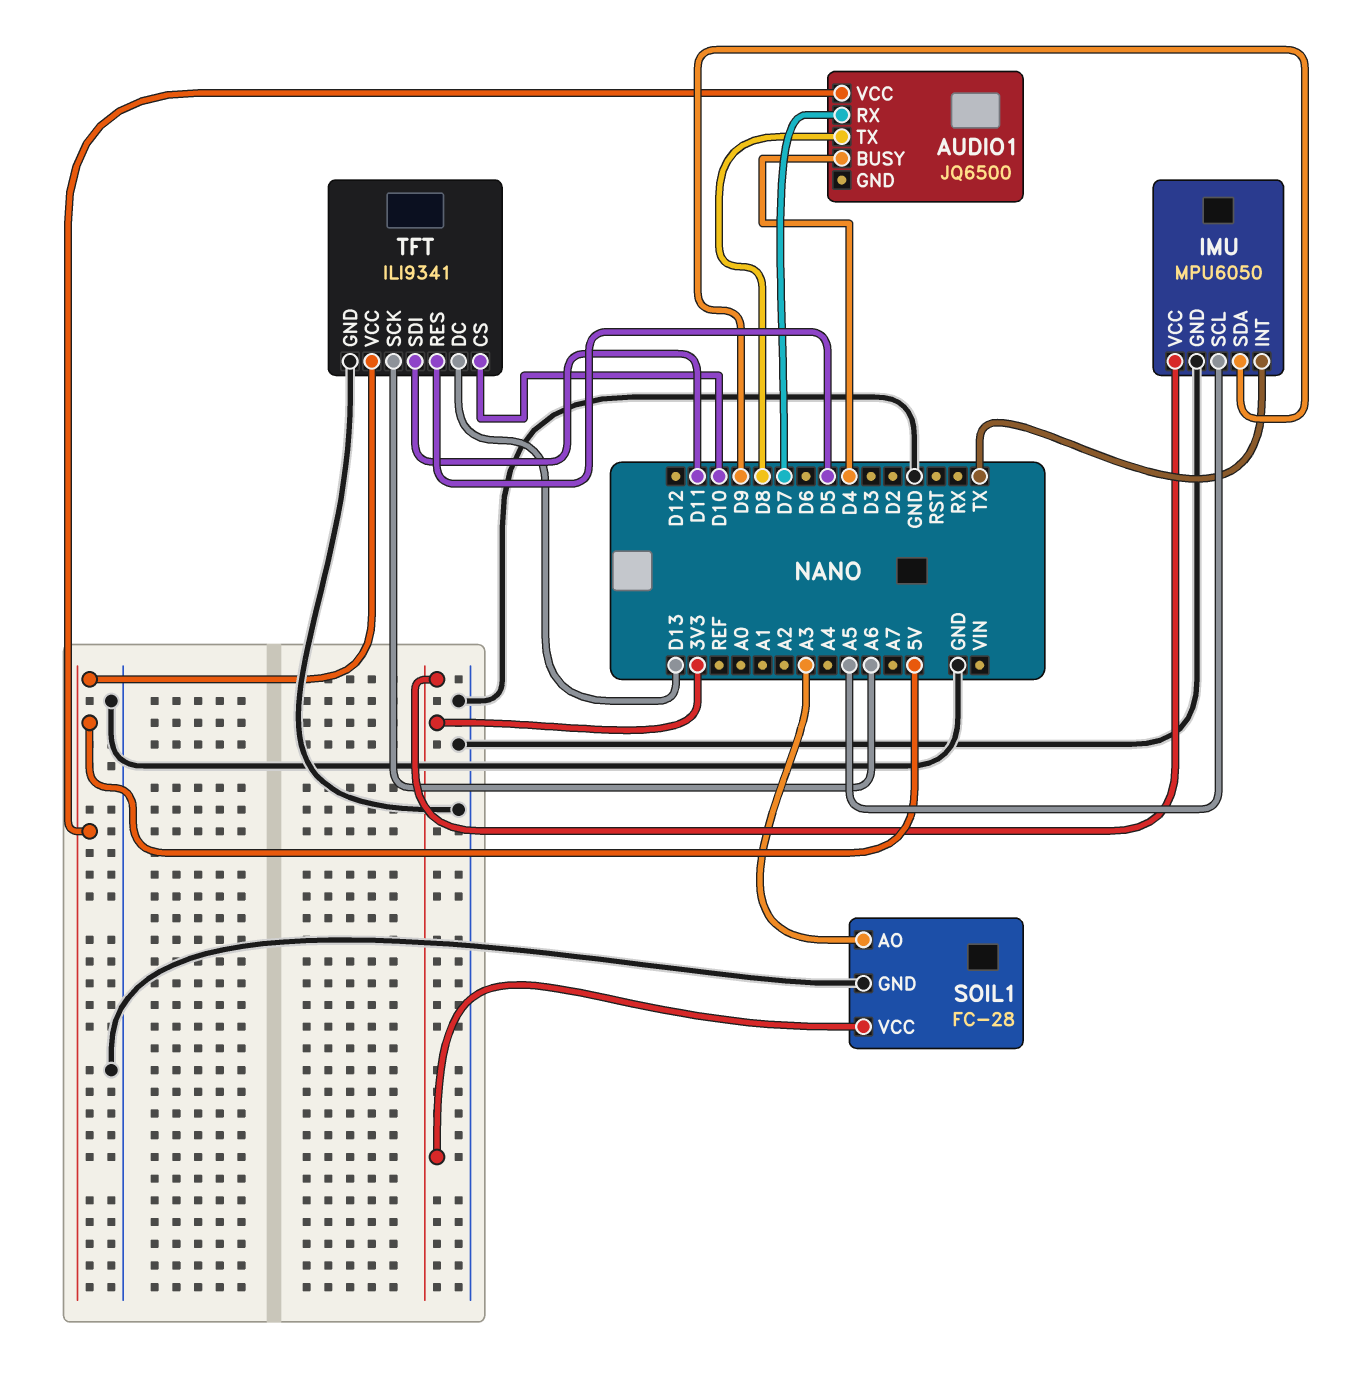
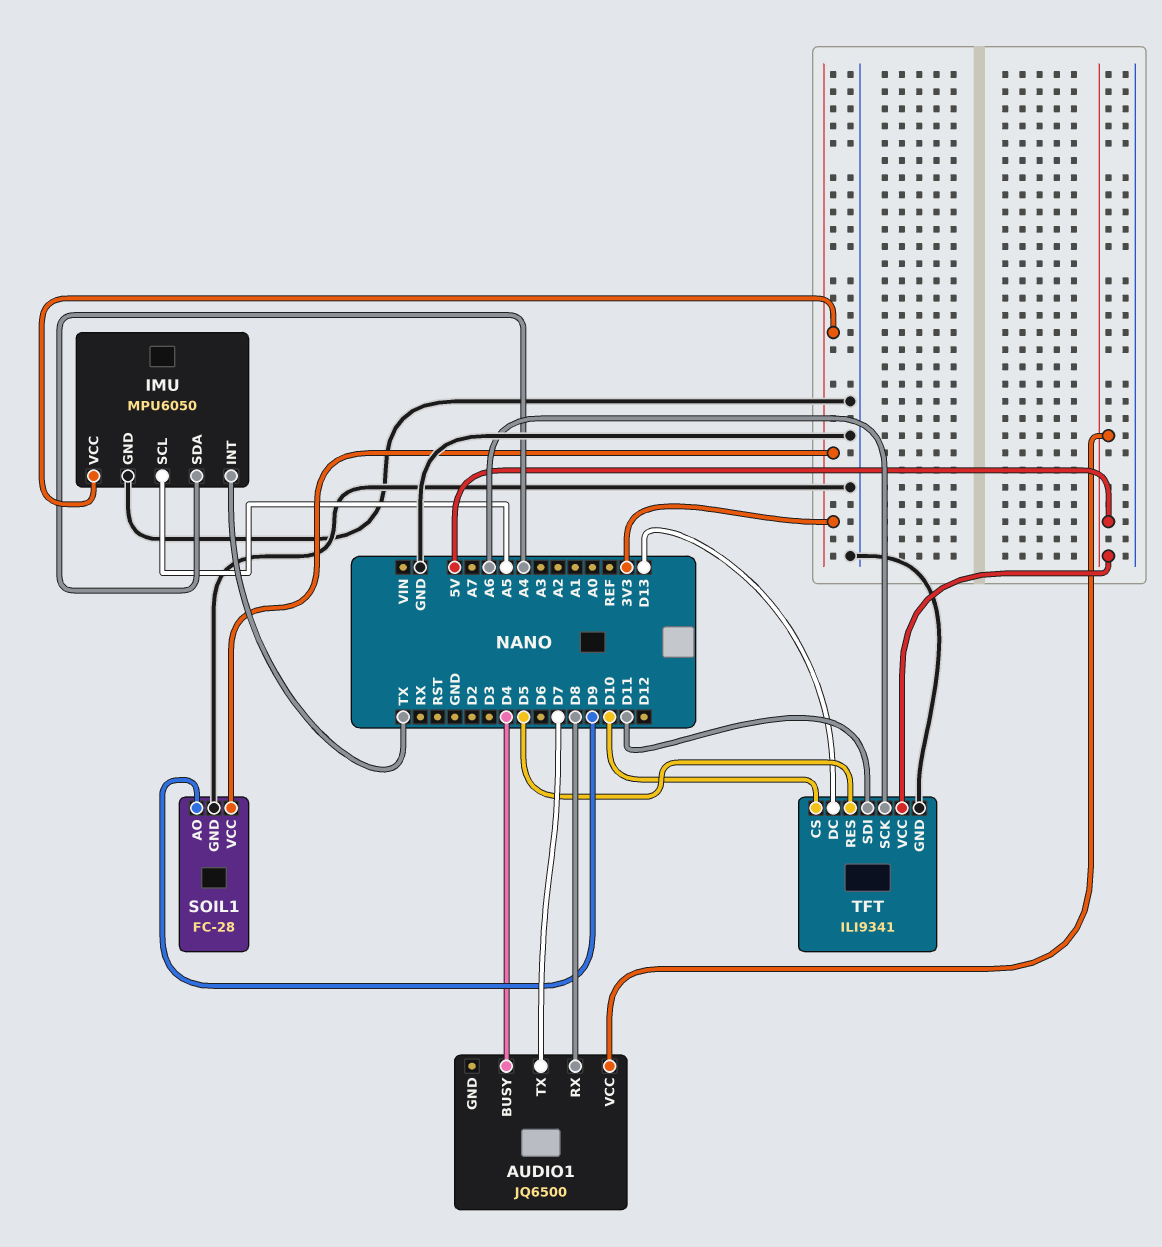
AUDIO1 pin RX: D7 -> D8
AUDIO1 pin TX: D8 -> D7
IMU pin SDA: D9 -> A4
SOIL1 pin AO: A3 -> D9

